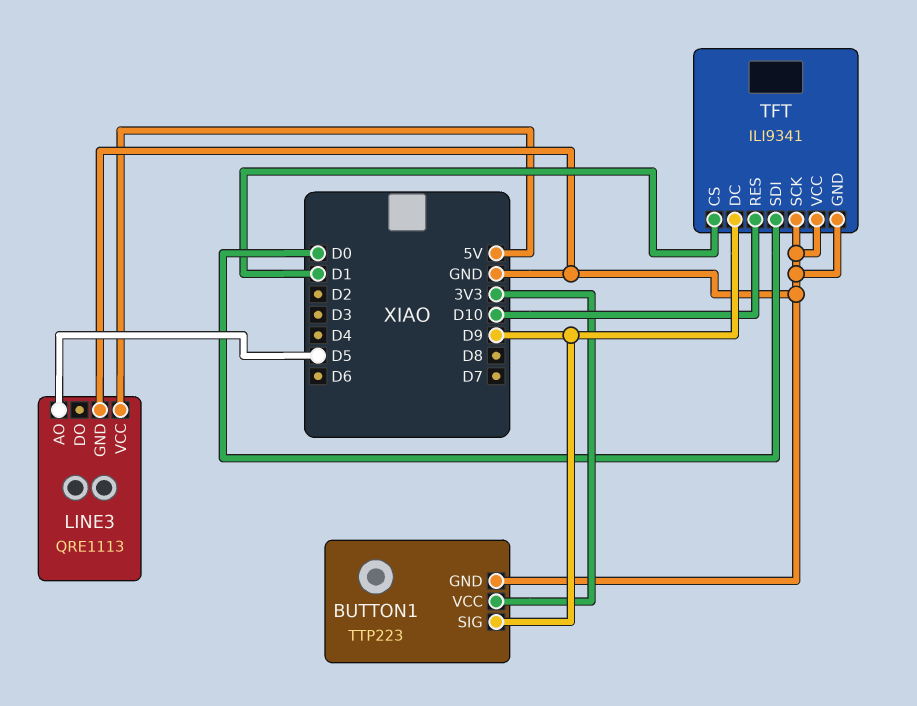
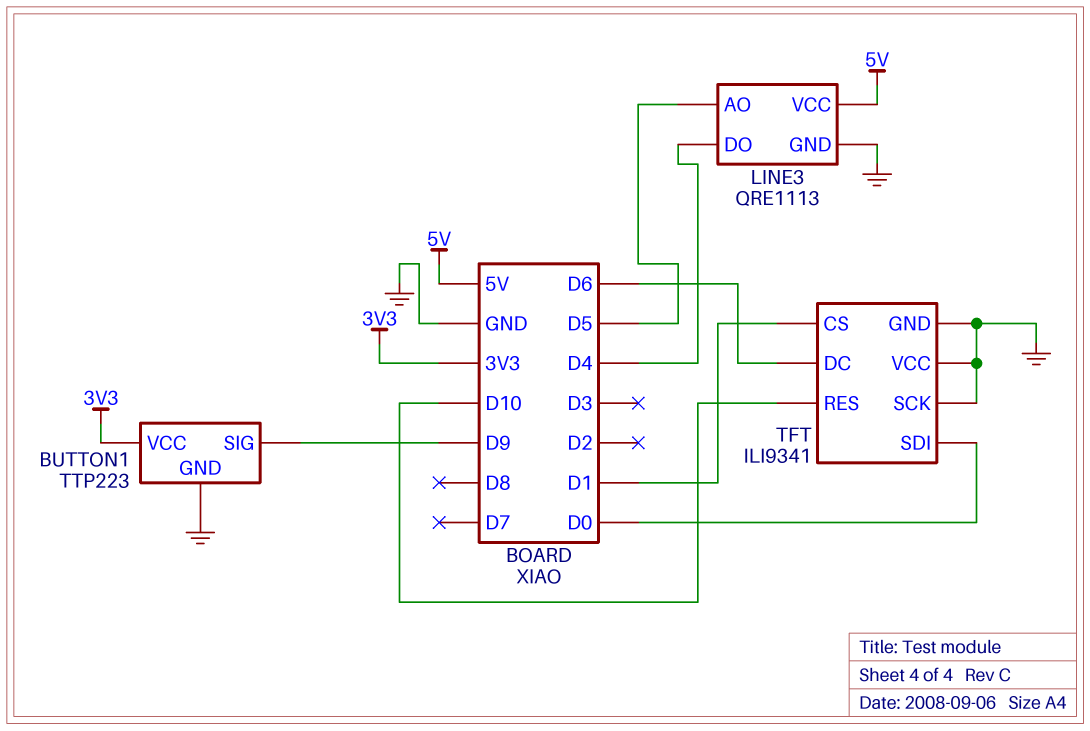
LINE3 pin DO: none -> D4
TFT pin DC: D9 -> D6

